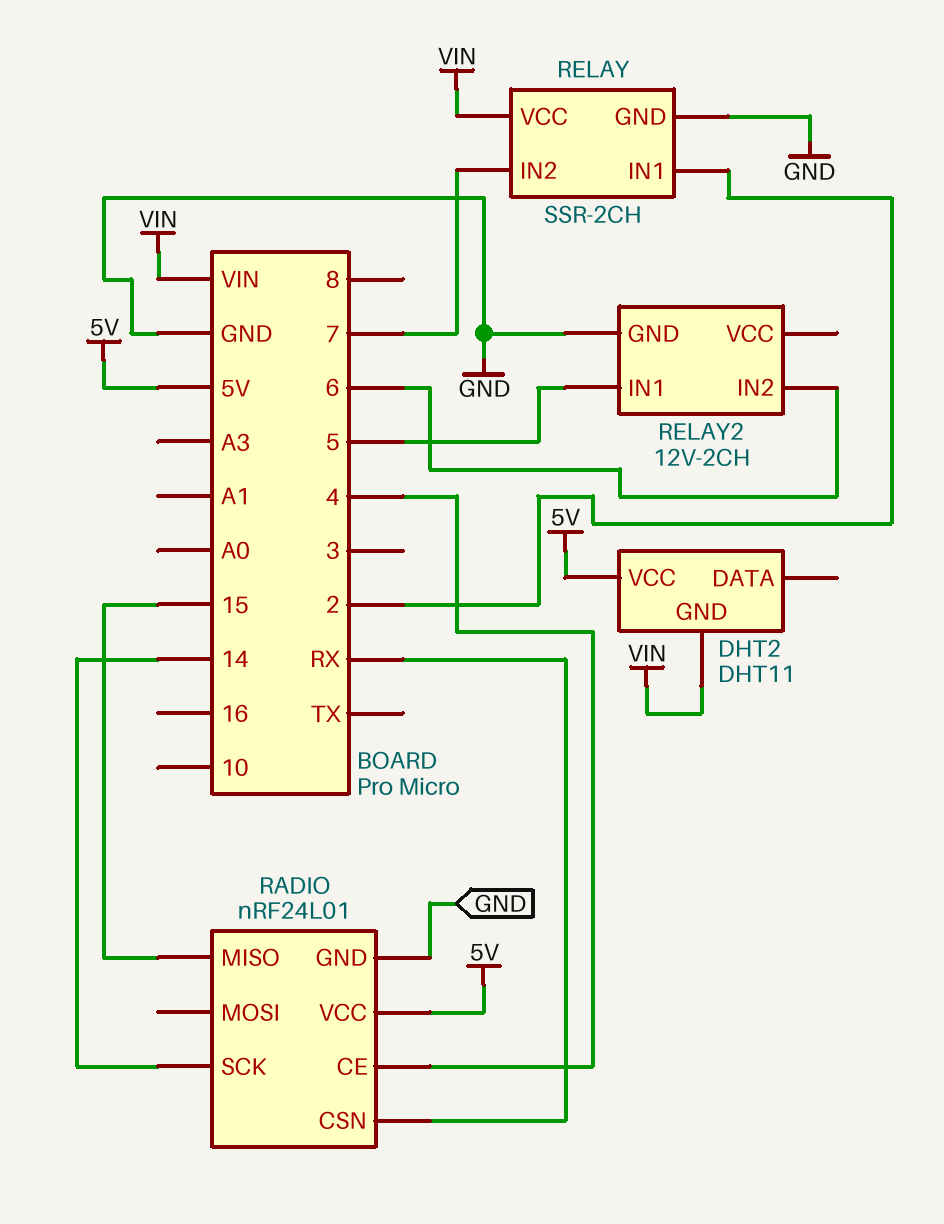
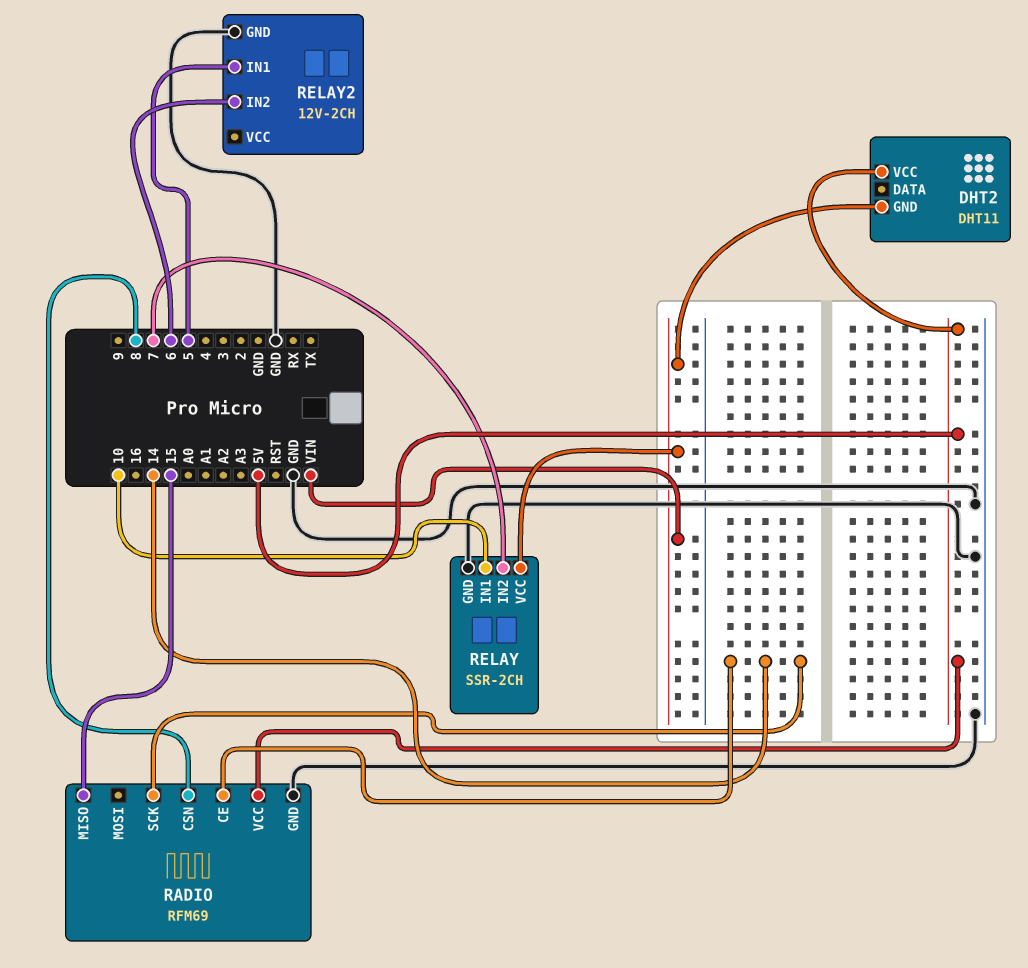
RADIO: nRF24L01 -> RFM69
RADIO pin CE: 4 -> 14
RADIO pin CSN: RX -> 8
RELAY pin IN1: 2 -> 10

